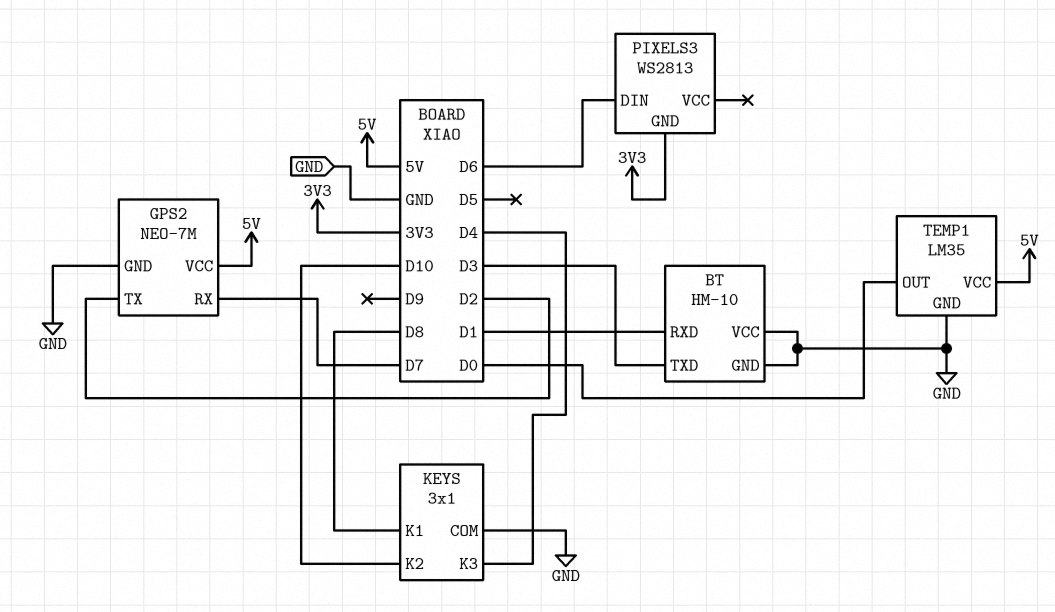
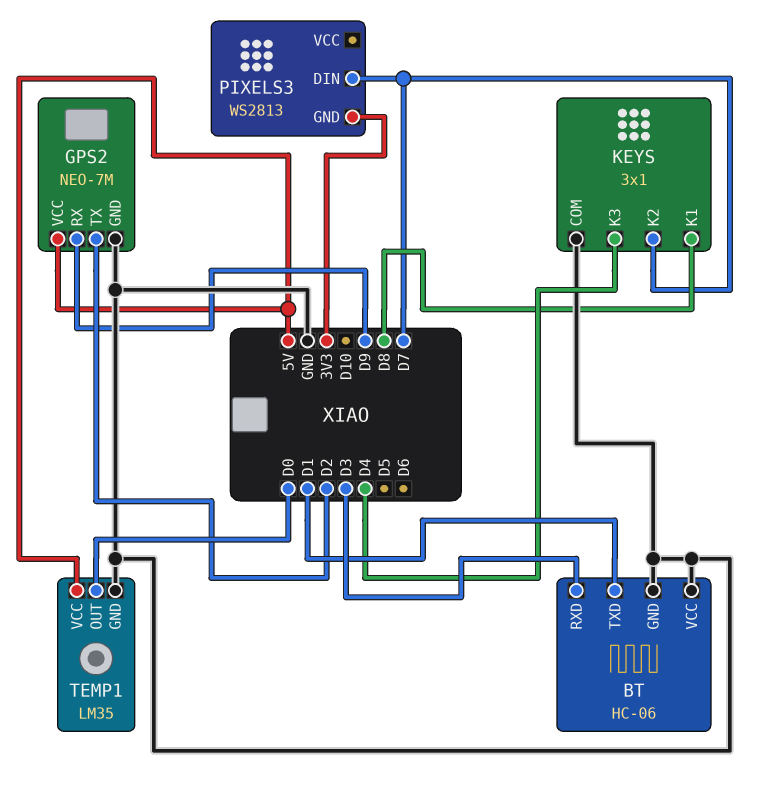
BT: HM-10 -> HC-06
BT pin RXD: D1 -> D3
BT pin TXD: D3 -> D1
GPS2 pin RX: D7 -> D9
KEYS pin K2: D10 -> D7
PIXELS3 pin DIN: D6 -> D7

